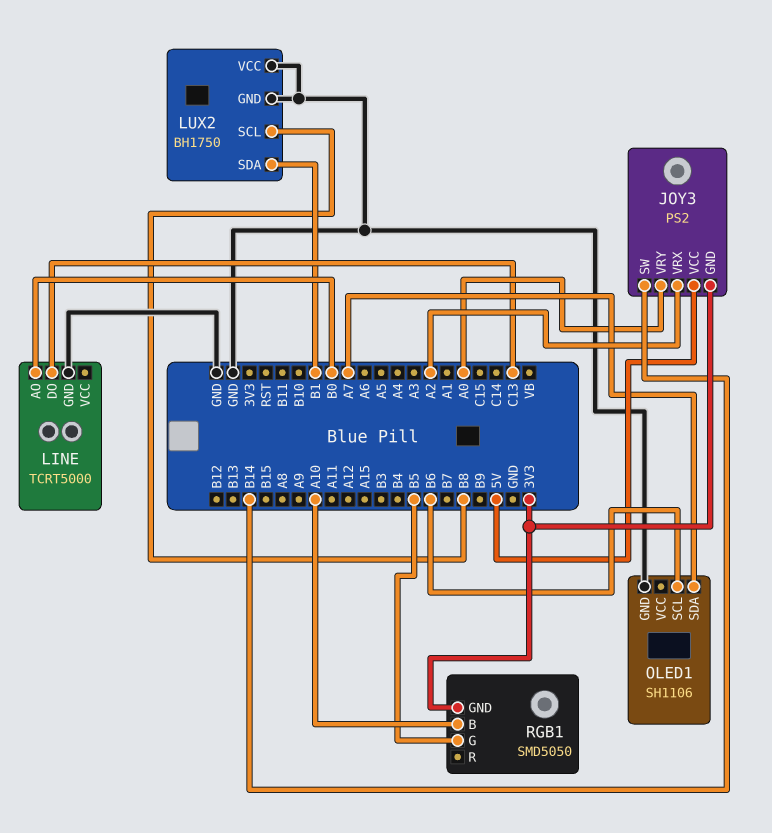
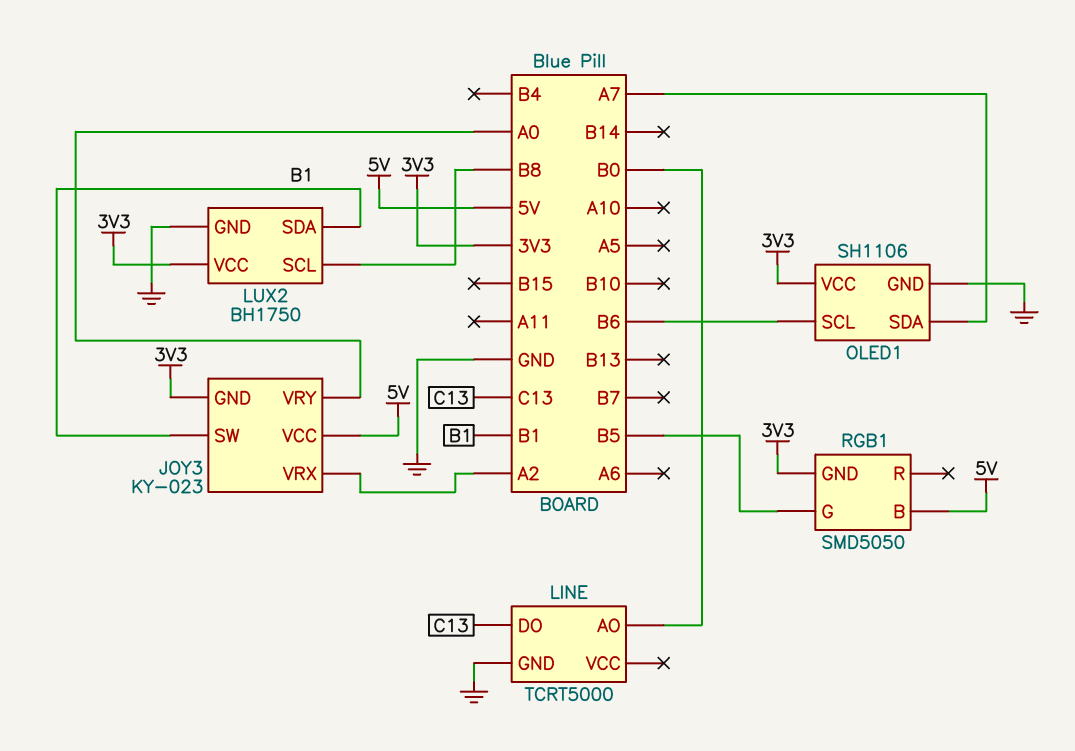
JOY3: PS2 -> KY-023
JOY3 pin SW: B14 -> B1
LUX2 pin VCC: GND -> 3V3
OLED1 pin VCC: none -> 3V3
RGB1 pin B: A10 -> 5V

